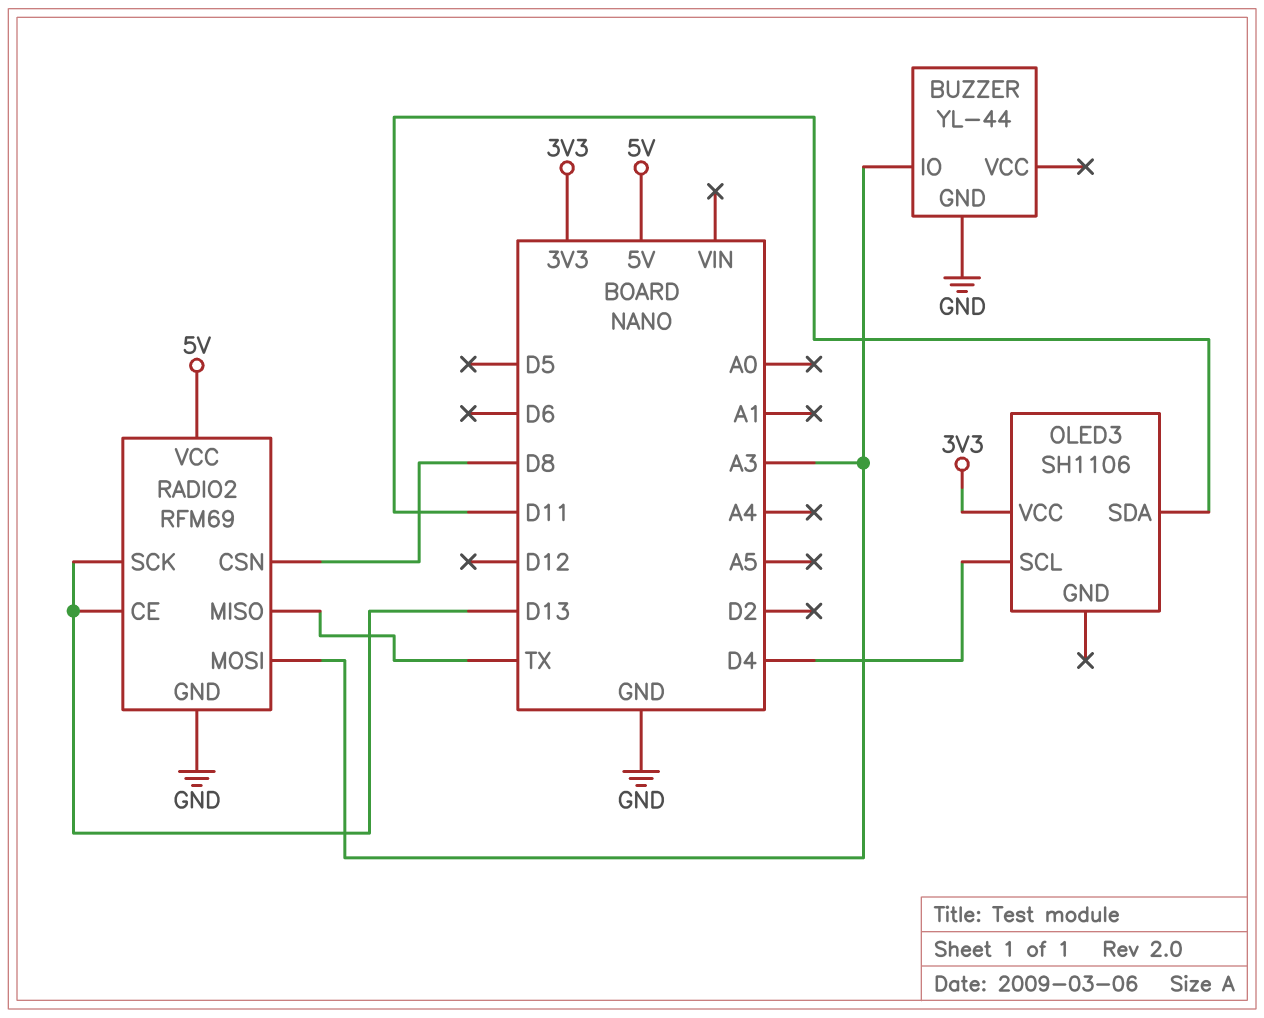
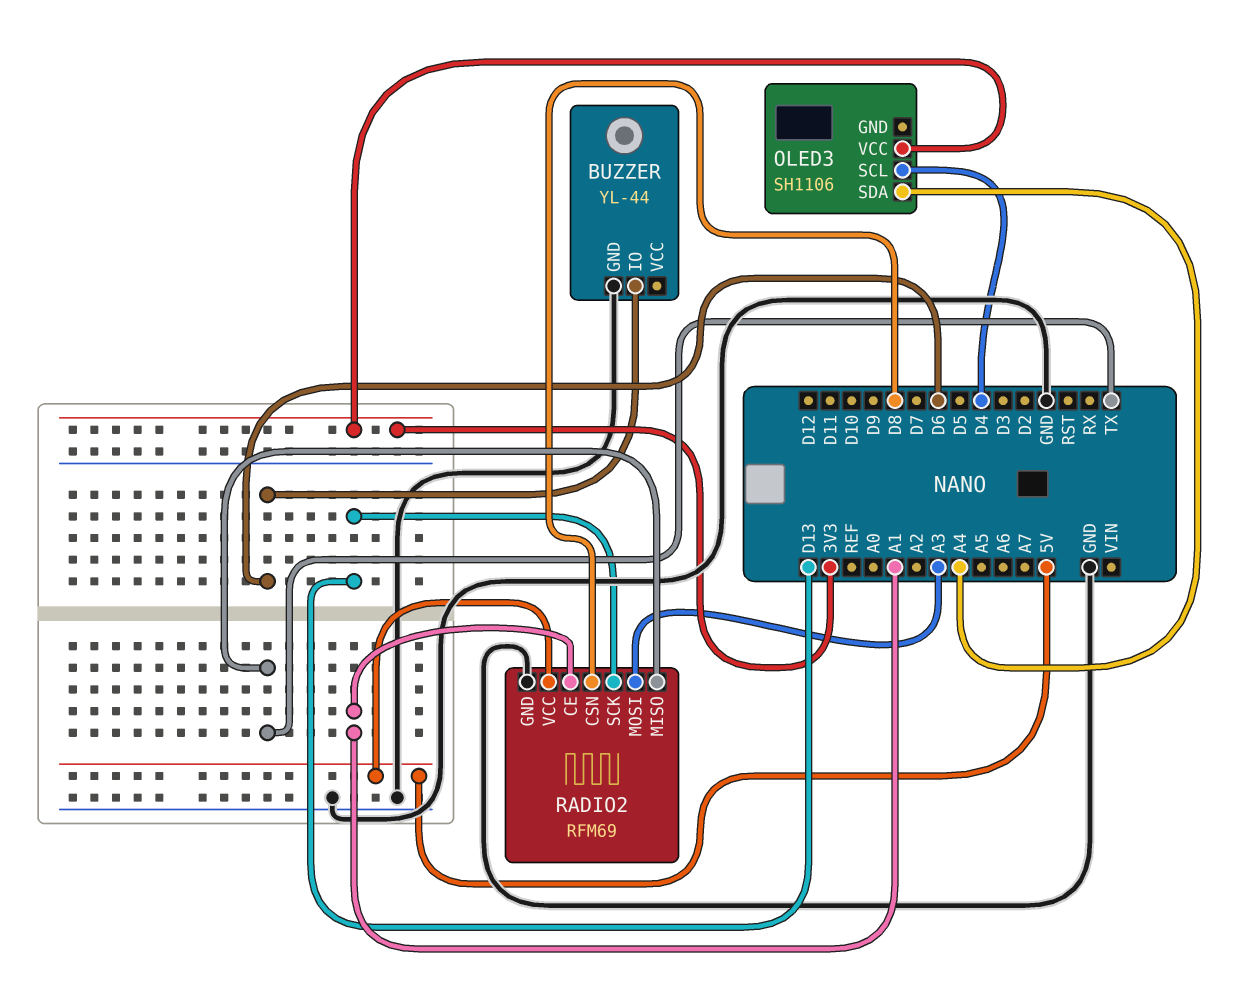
BUZZER pin IO: A3 -> D6
OLED3 pin SDA: D11 -> A4
RADIO2 pin CE: D13 -> A1

